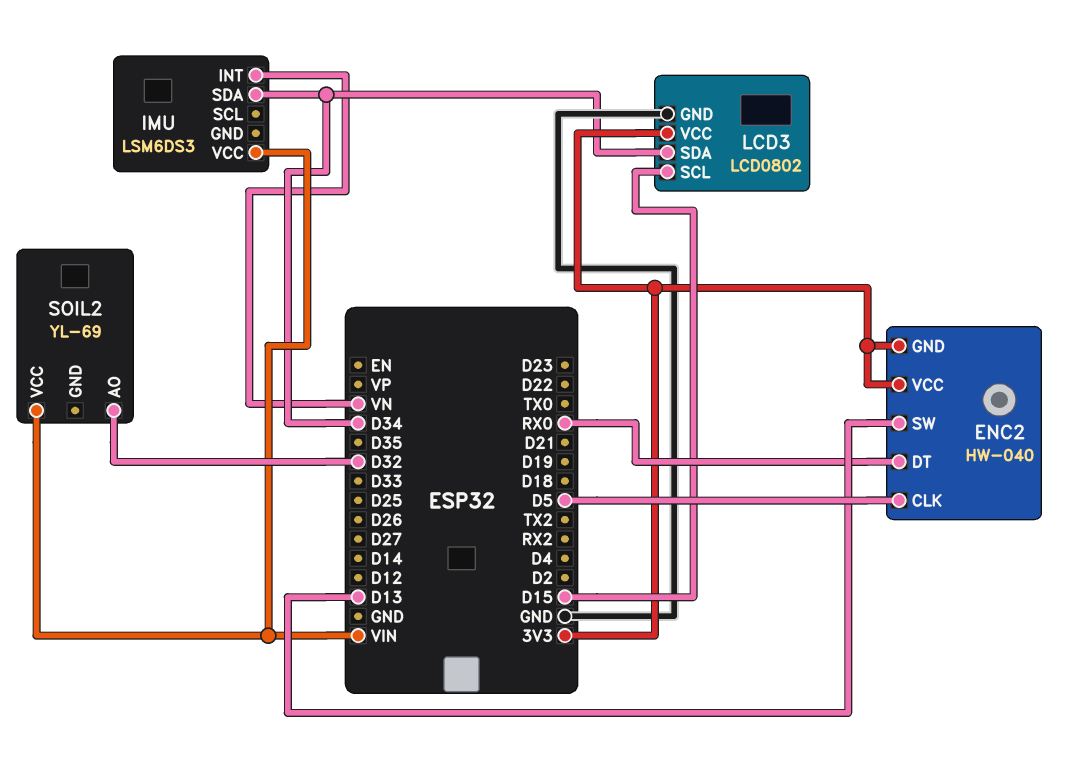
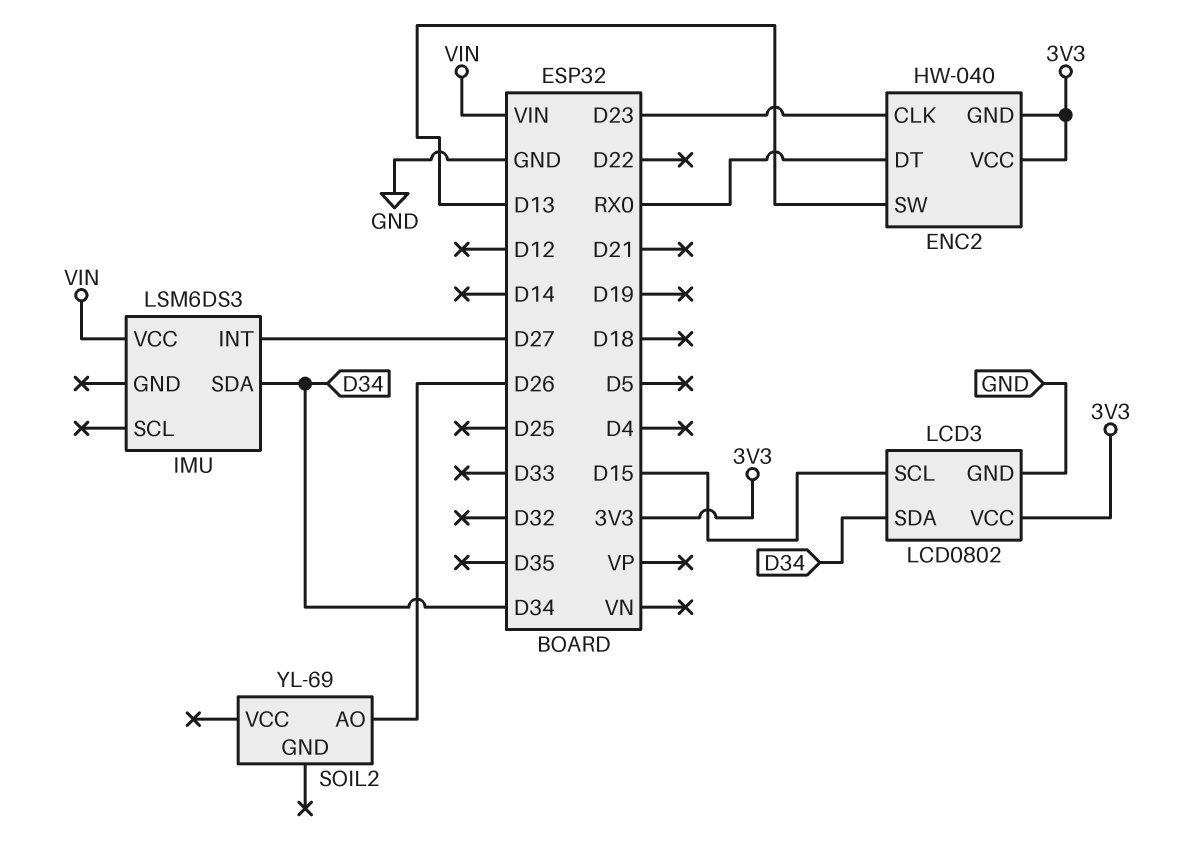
ENC2 pin CLK: D5 -> D23
IMU pin INT: VN -> D27
SOIL2 pin AO: D32 -> D26
SOIL2 pin VCC: VIN -> none

